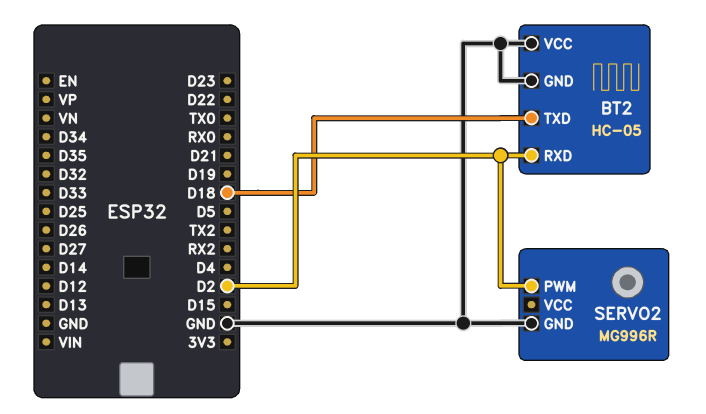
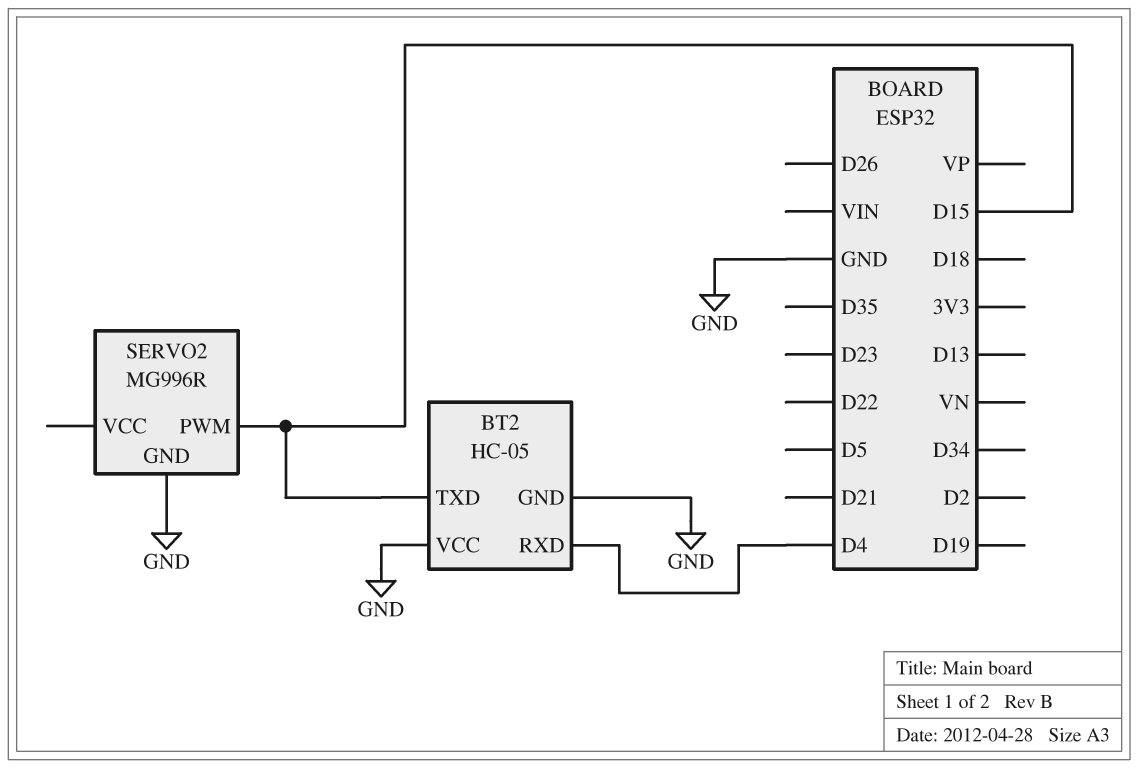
BT2 pin RXD: D2 -> D4
BT2 pin TXD: D18 -> D15
SERVO2 pin PWM: D2 -> D15

